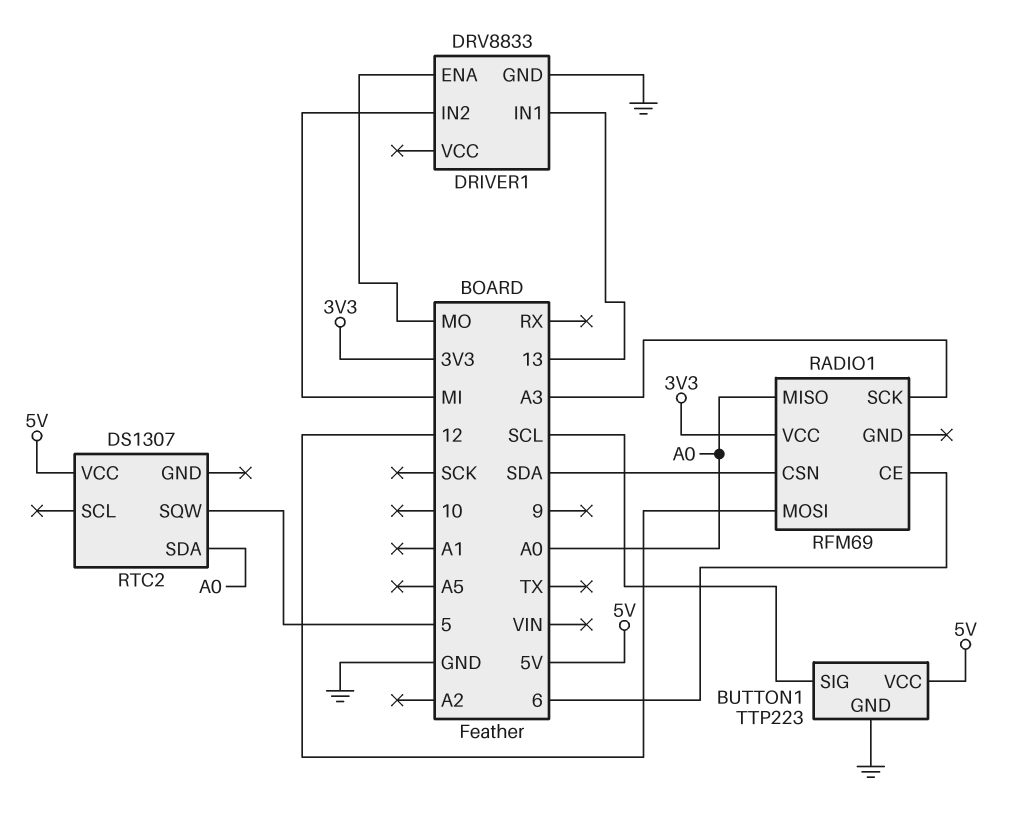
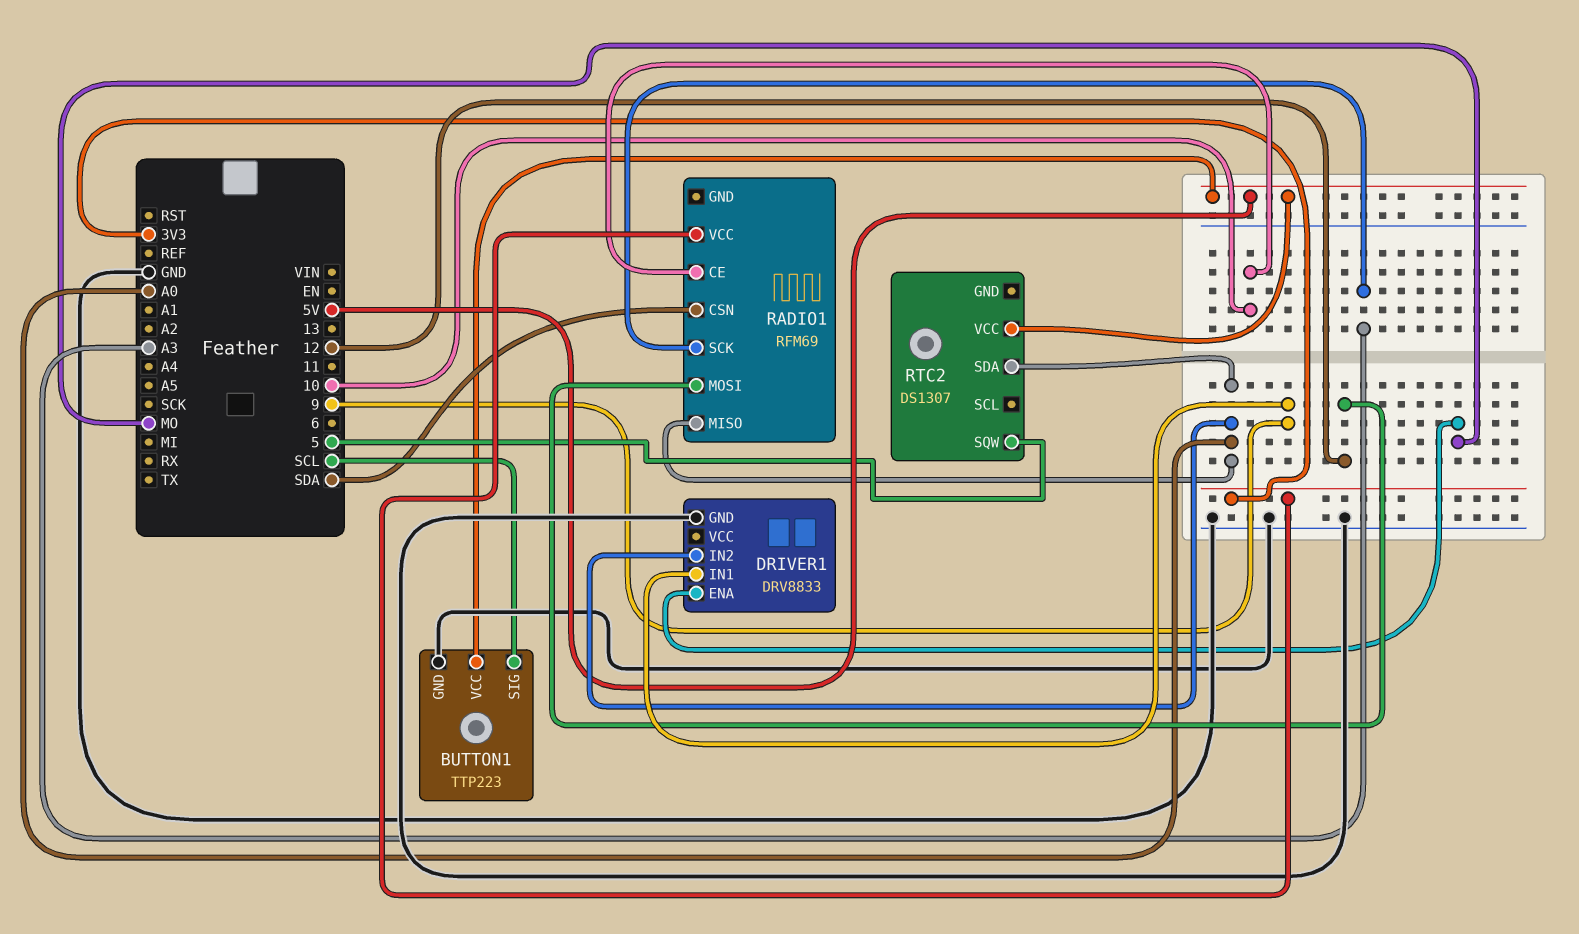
DRIVER1 pin IN1: 13 -> 9
DRIVER1 pin IN2: MI -> A0
RADIO1 pin CE: 6 -> 10

